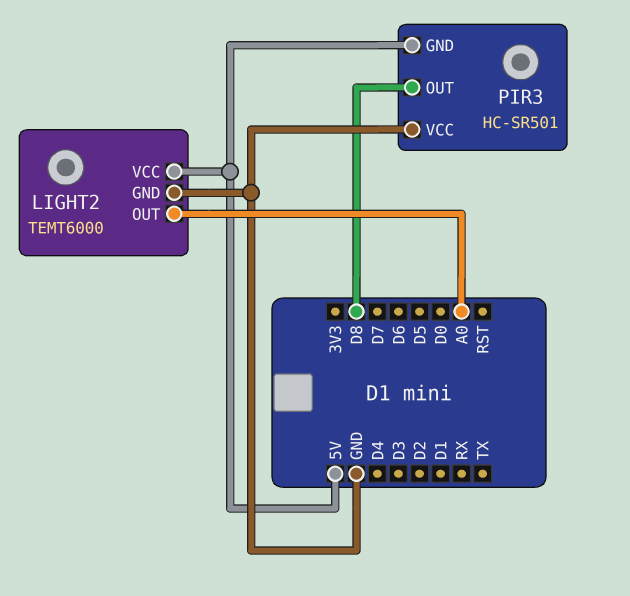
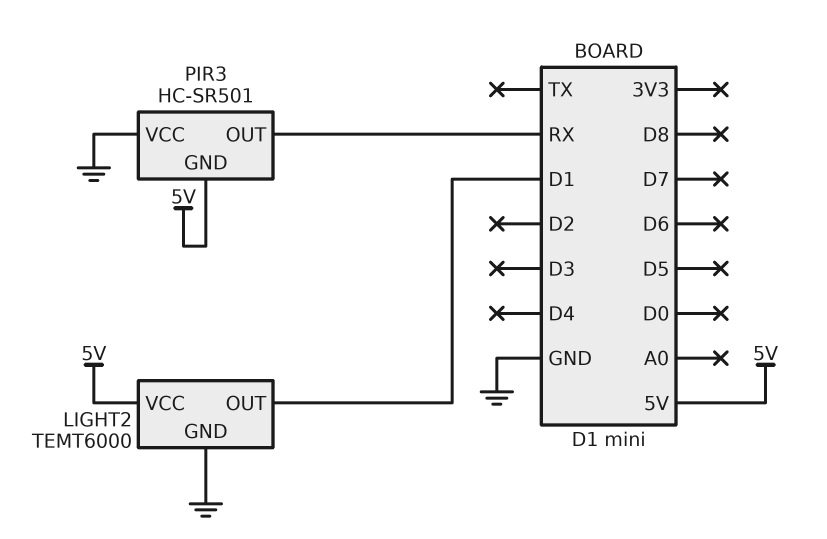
LIGHT2 pin OUT: A0 -> D1
PIR3 pin OUT: D8 -> RX

